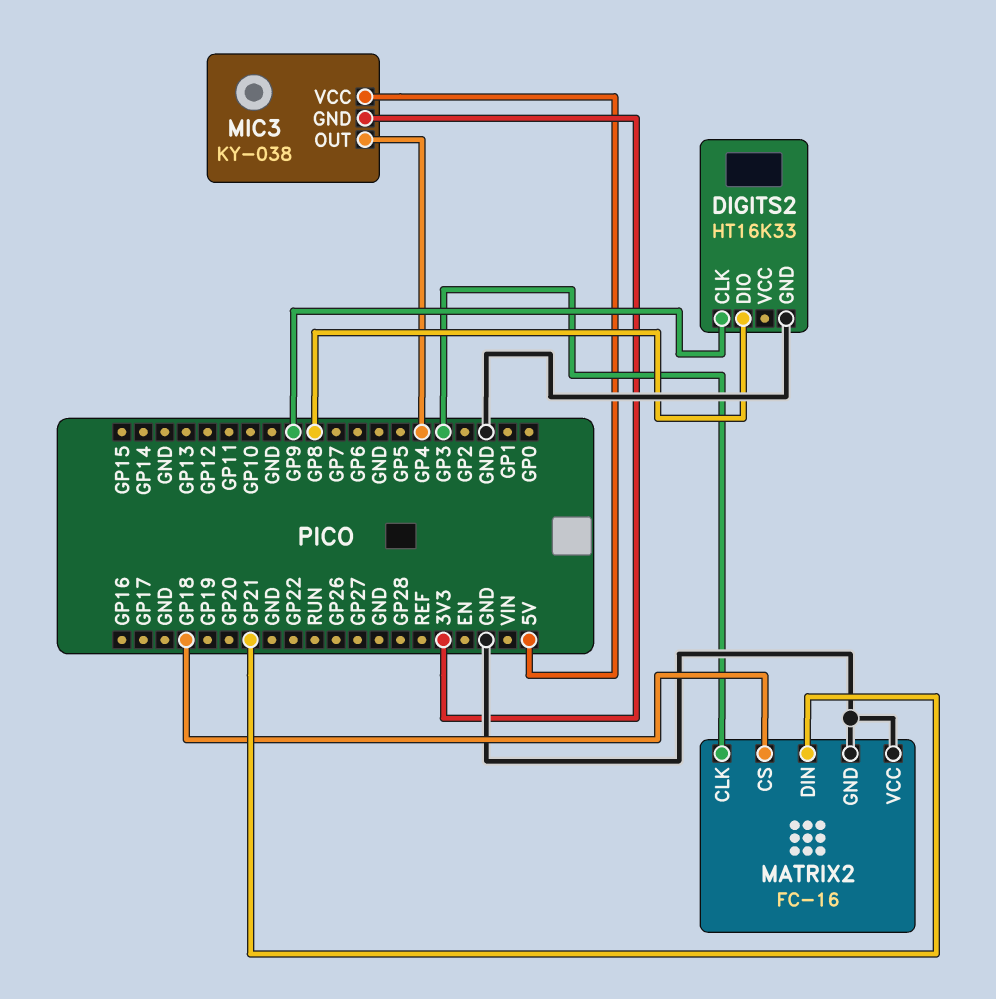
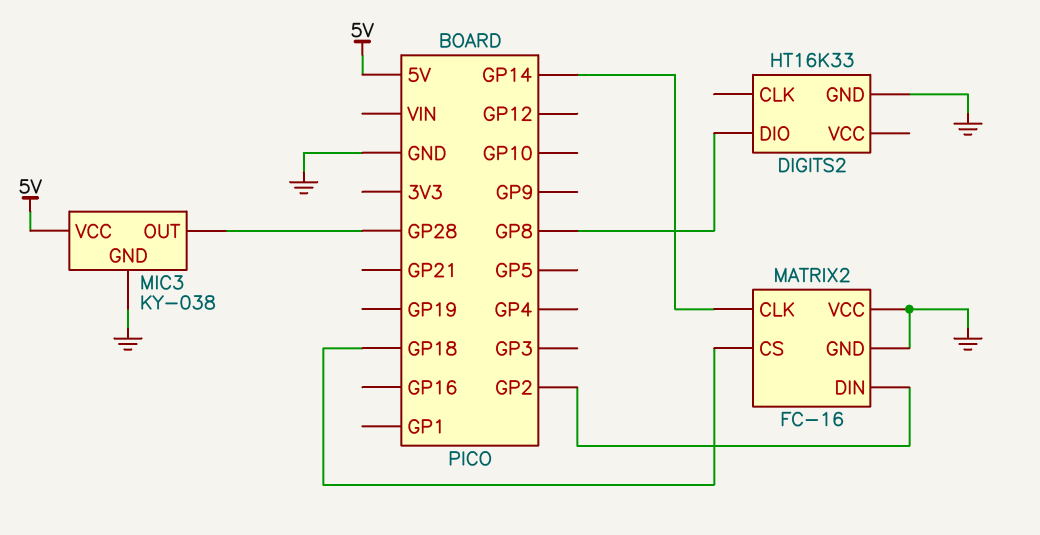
DIGITS2 pin CLK: GP9 -> none
MATRIX2 pin CLK: GP3 -> GP14
MATRIX2 pin DIN: GP21 -> GP2
MIC3 pin GND: 3V3 -> GND
MIC3 pin OUT: GP4 -> GP28

